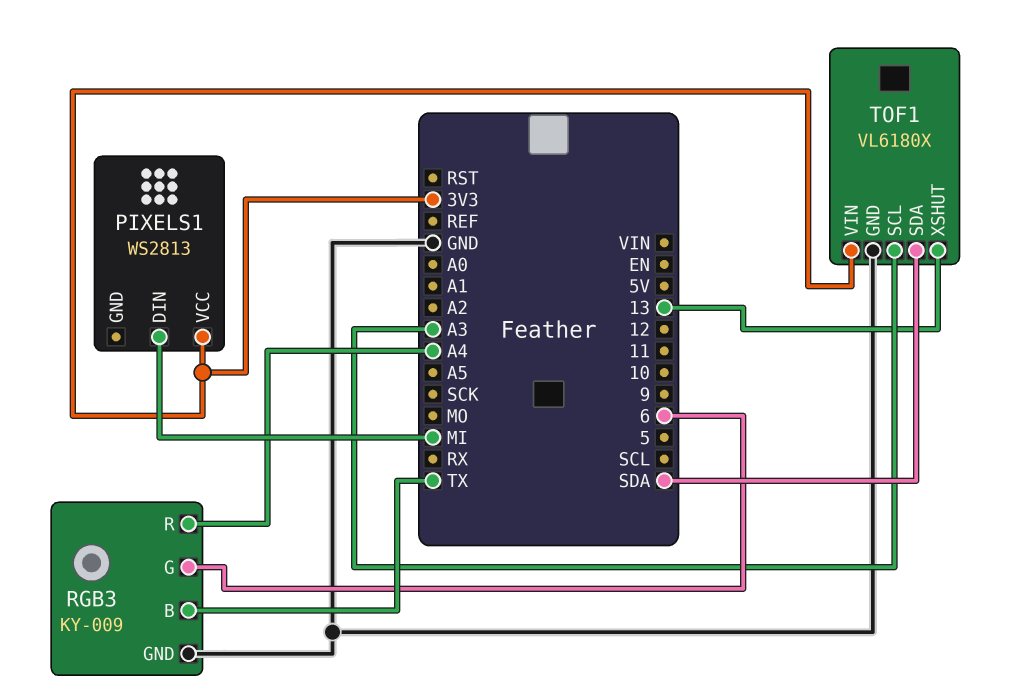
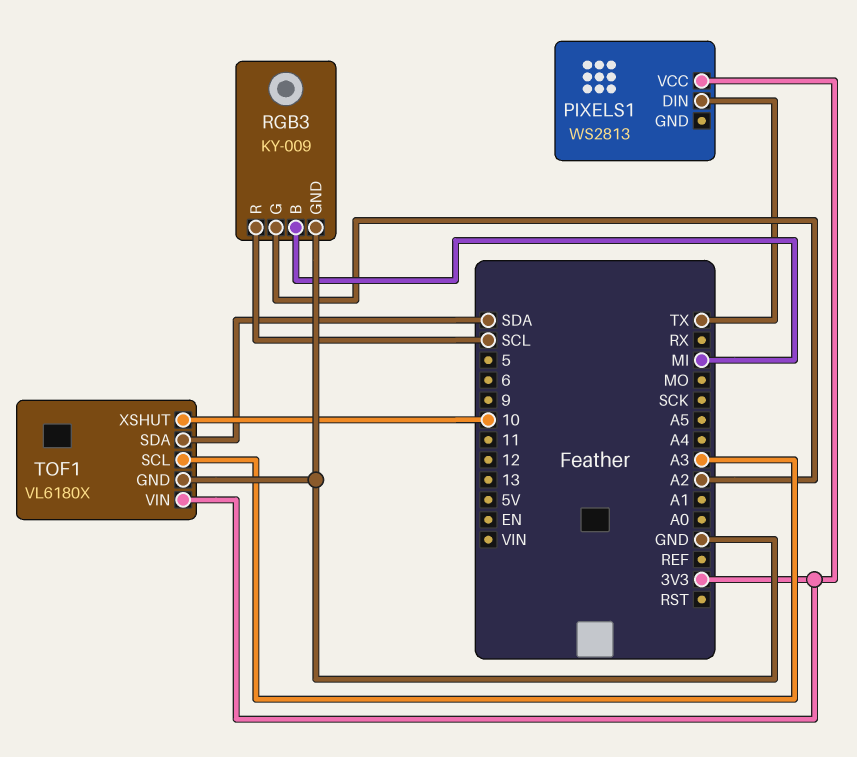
PIXELS1 pin DIN: MI -> TX
RGB3 pin B: TX -> MI
RGB3 pin G: 6 -> A2
RGB3 pin R: A4 -> SCL
TOF1 pin XSHUT: 13 -> 10

